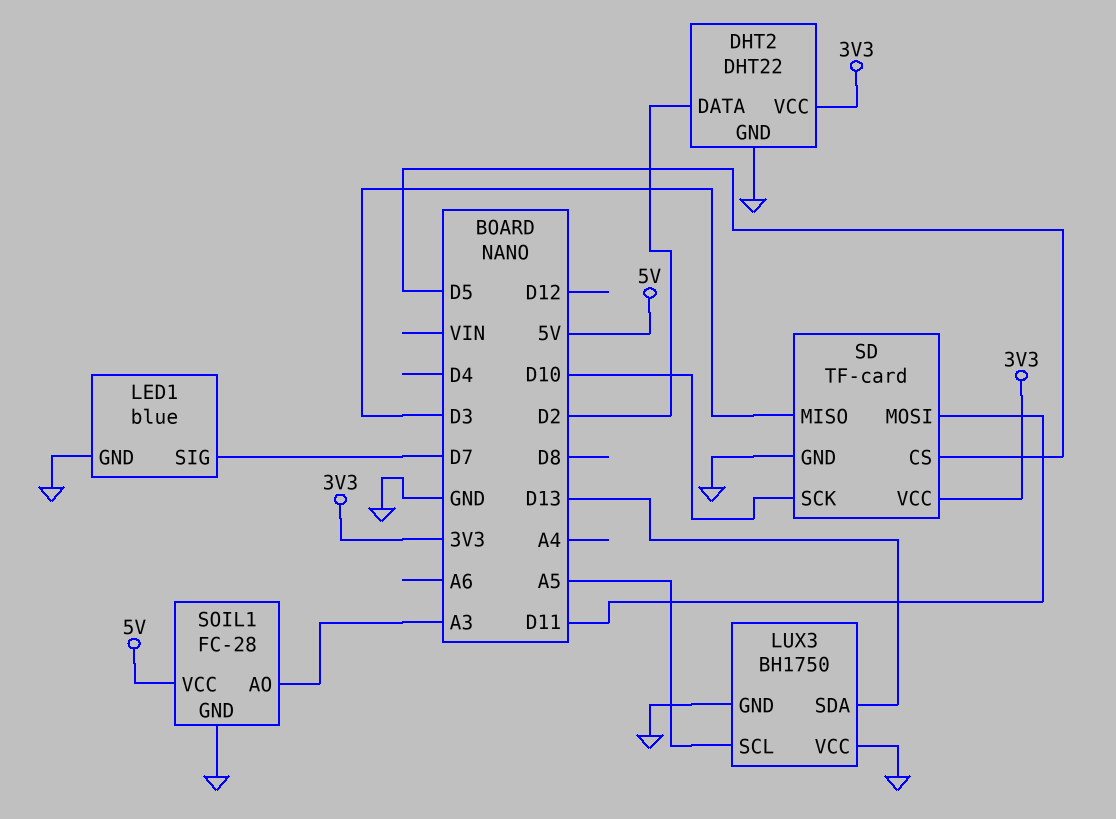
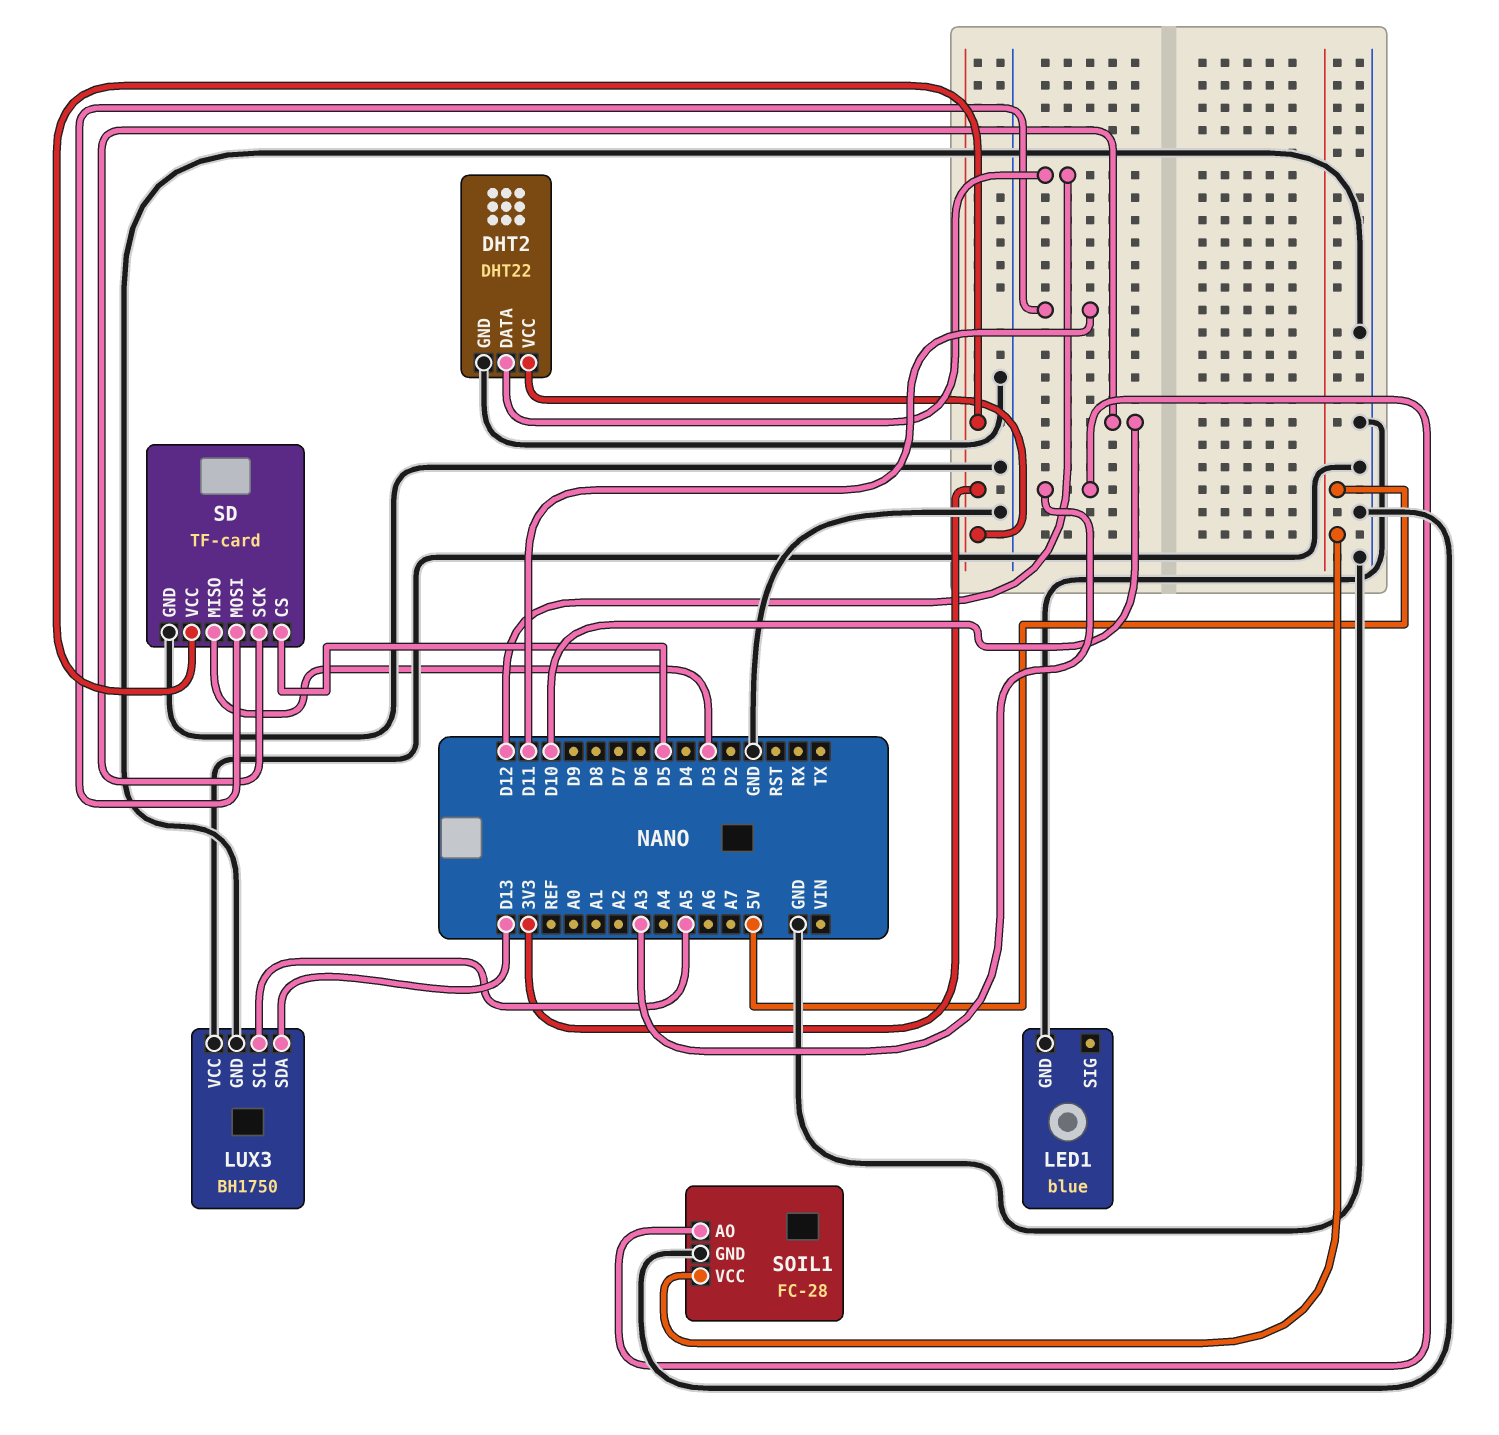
DHT2 pin DATA: D2 -> D12
LED1 pin SIG: D7 -> none

